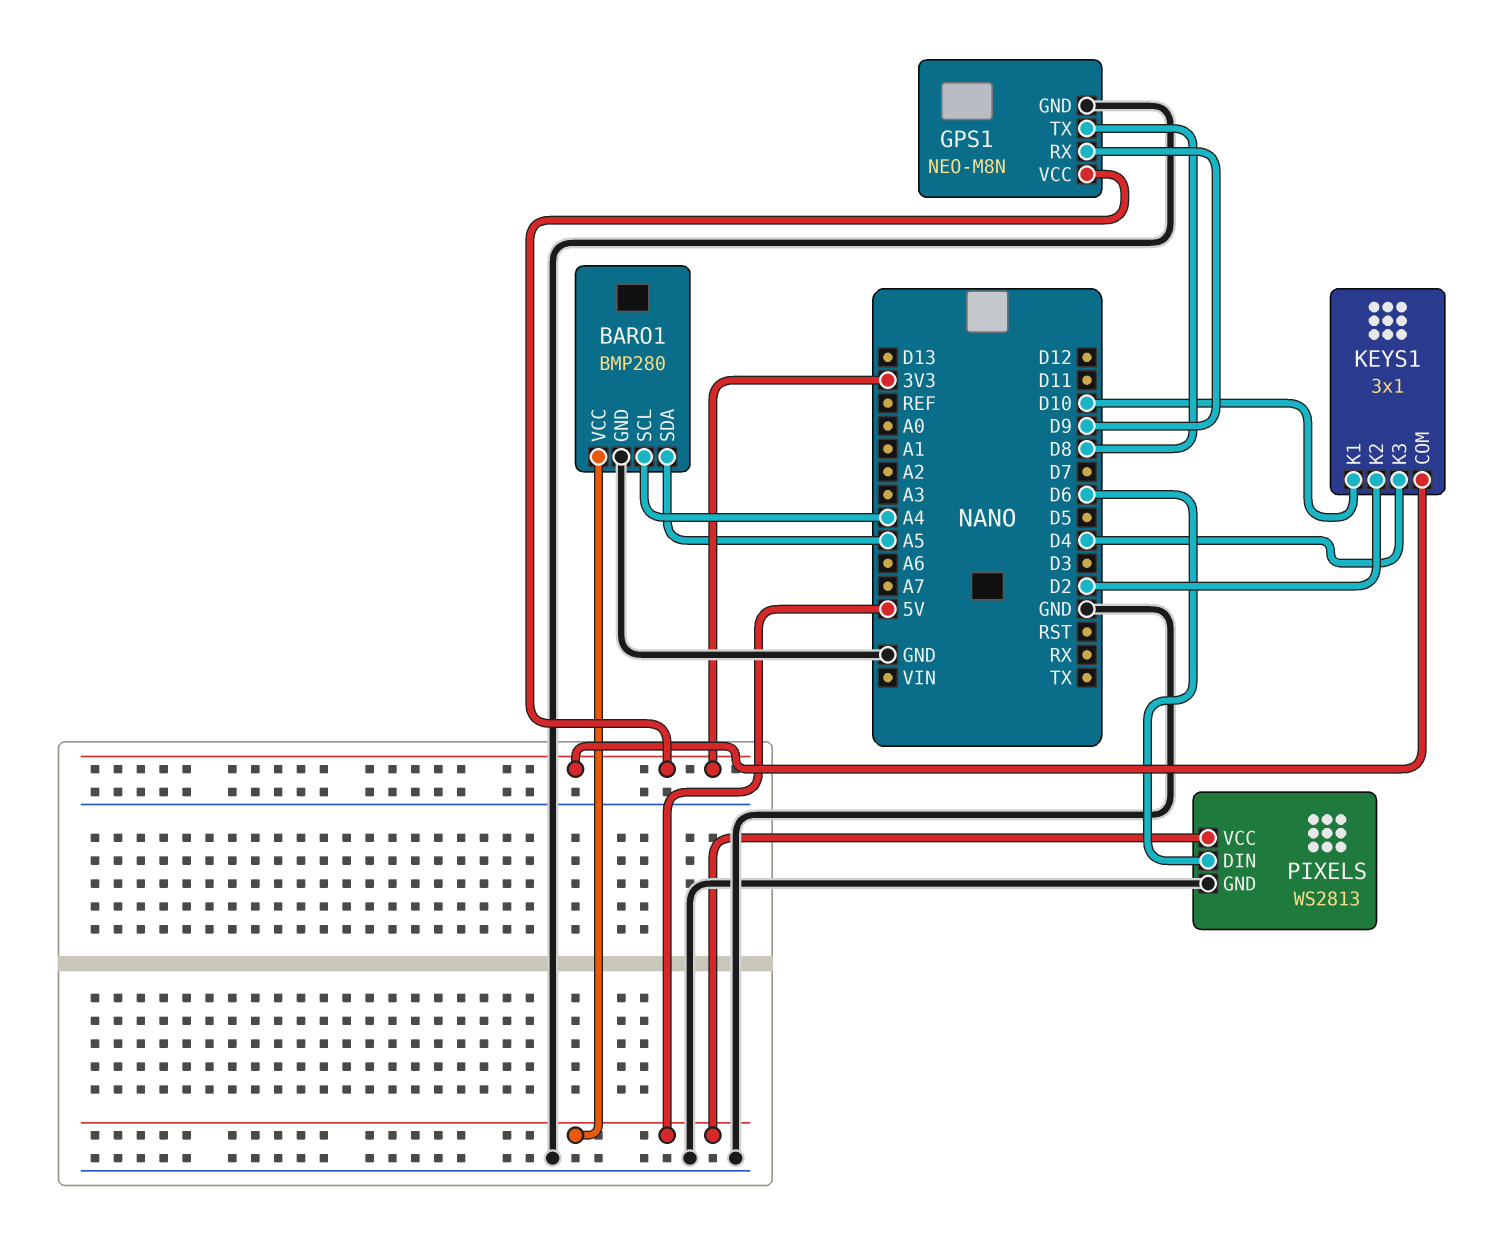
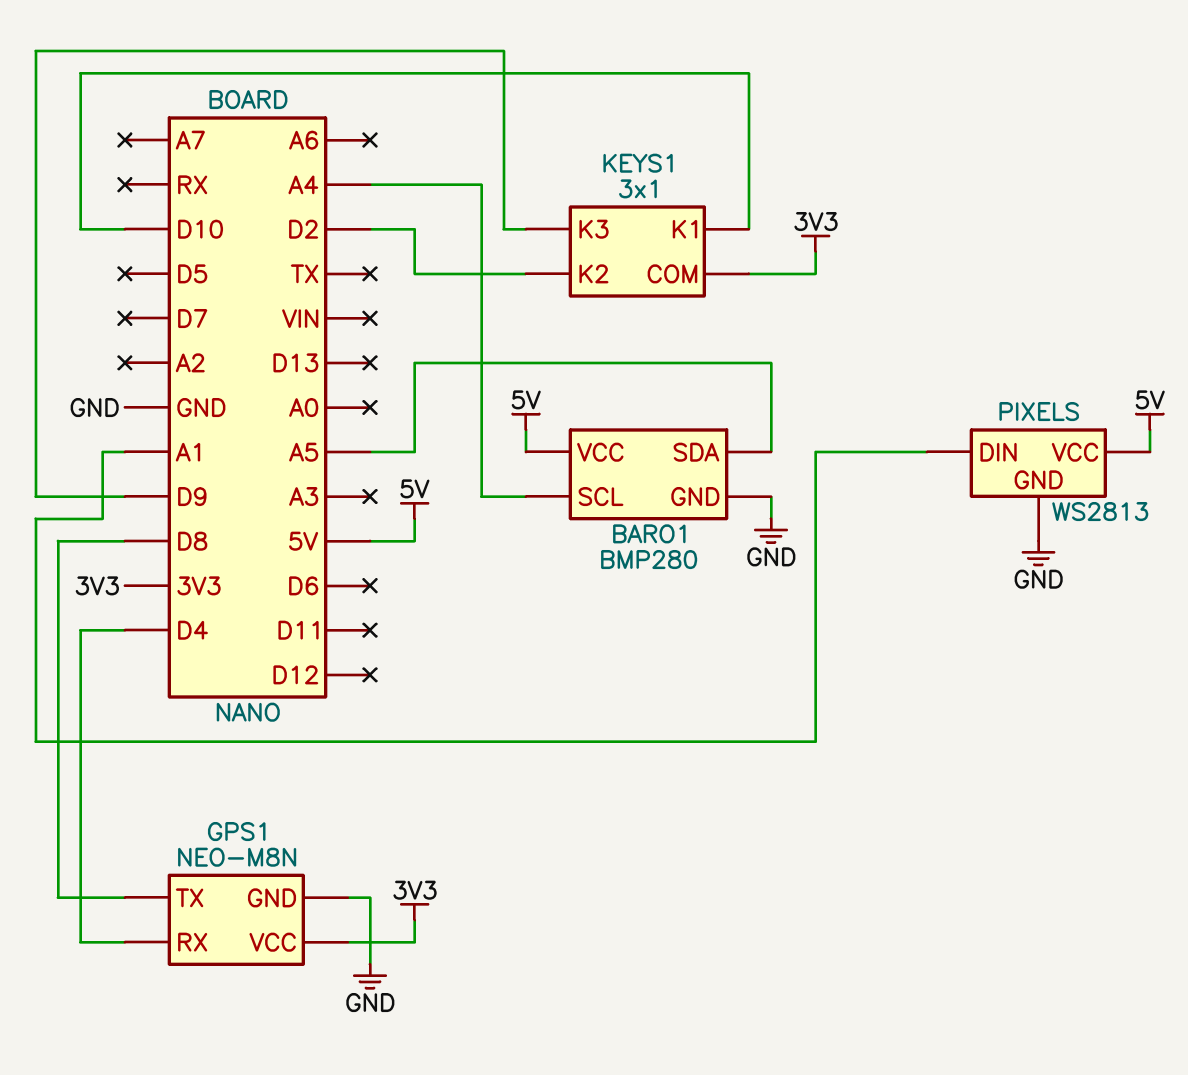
GPS1 pin RX: D9 -> D4
KEYS1 pin K3: D4 -> D9
PIXELS pin DIN: D6 -> A1

